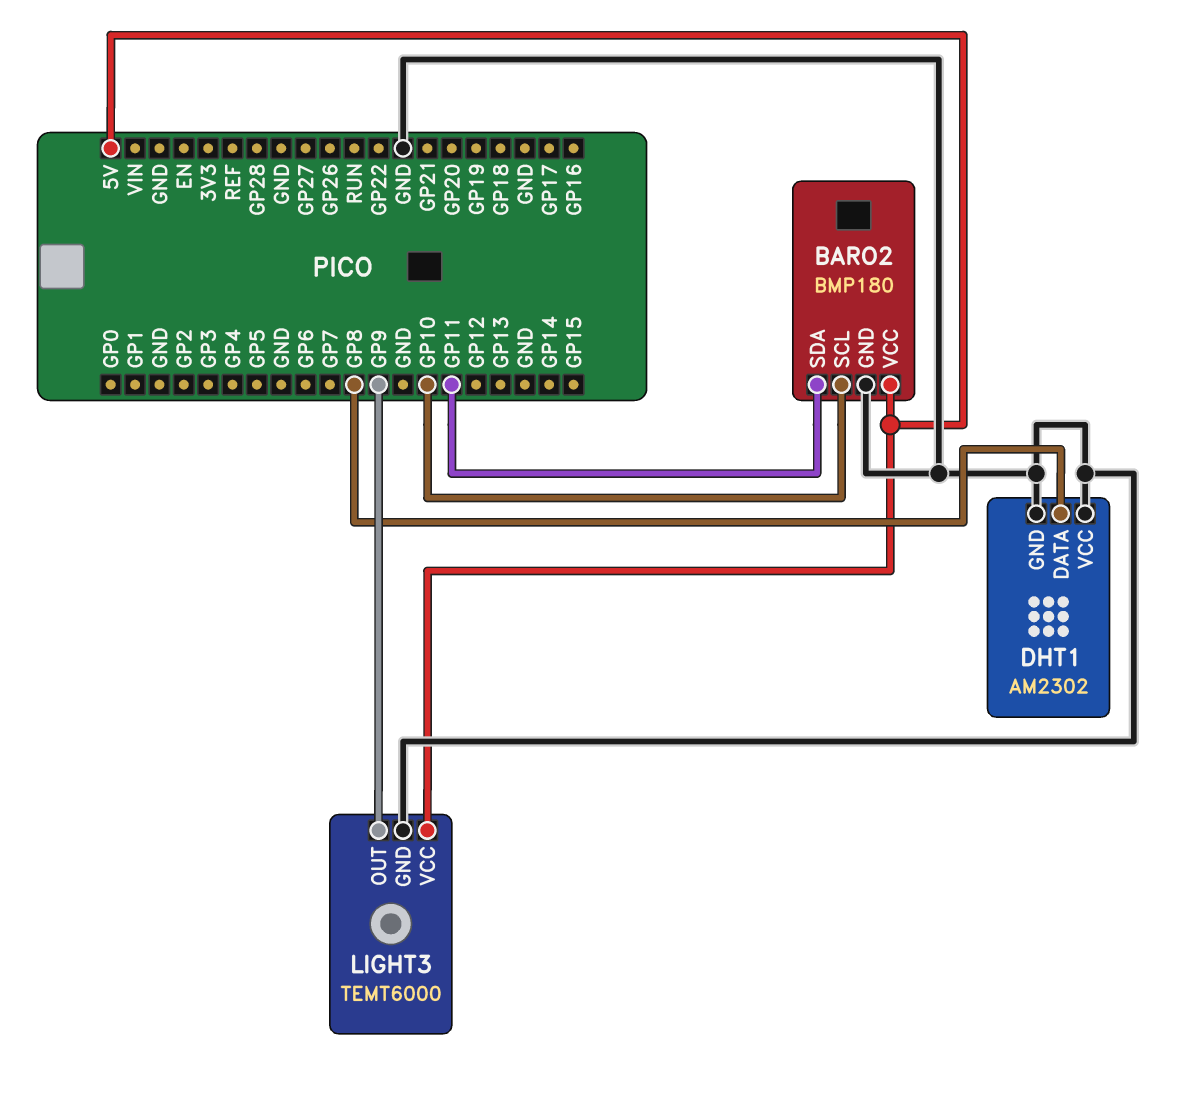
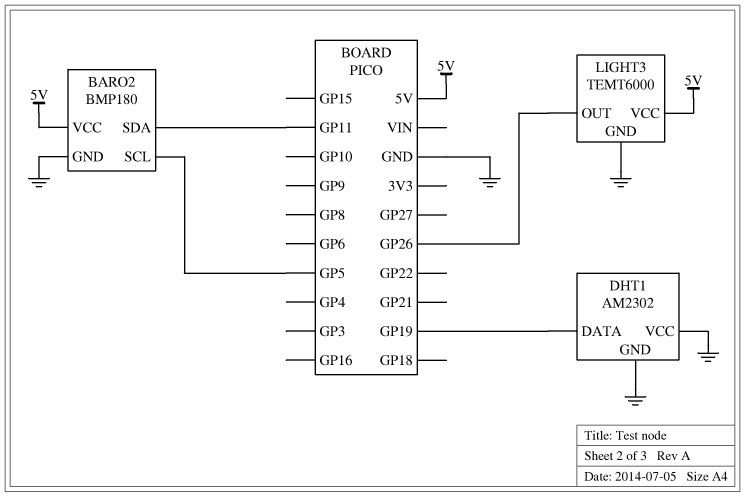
BARO2 pin SCL: GP10 -> GP5
DHT1 pin DATA: GP8 -> GP19
LIGHT3 pin OUT: GP9 -> GP26

